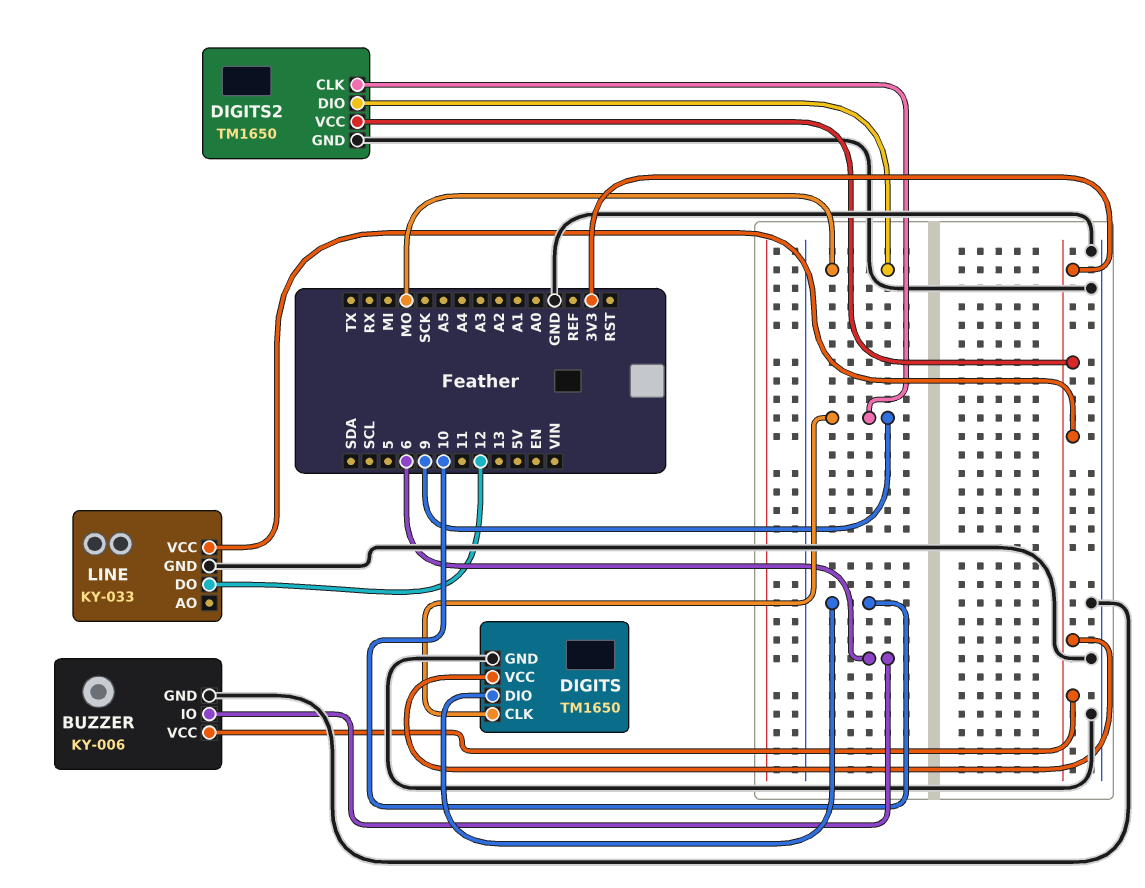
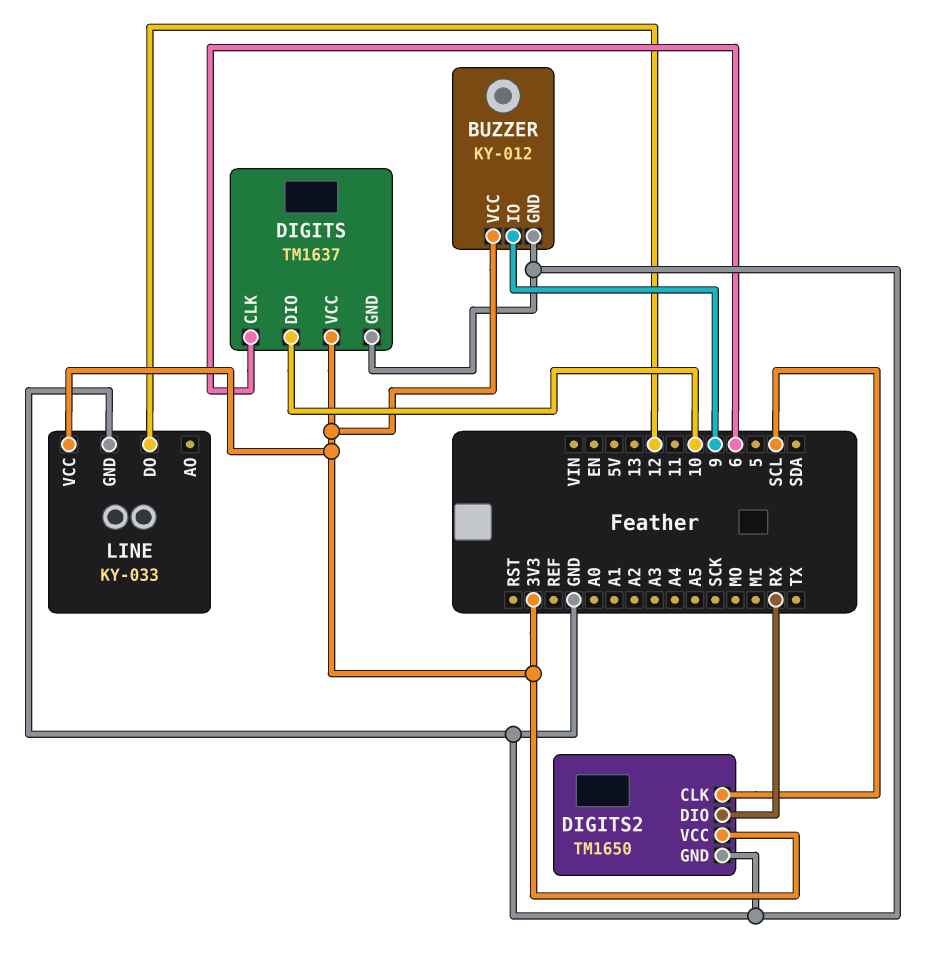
BUZZER: KY-006 -> KY-012
BUZZER pin IO: 6 -> 9
DIGITS: TM1650 -> TM1637
DIGITS pin CLK: 9 -> 6
DIGITS2 pin CLK: 9 -> SCL
DIGITS2 pin DIO: MO -> RX

